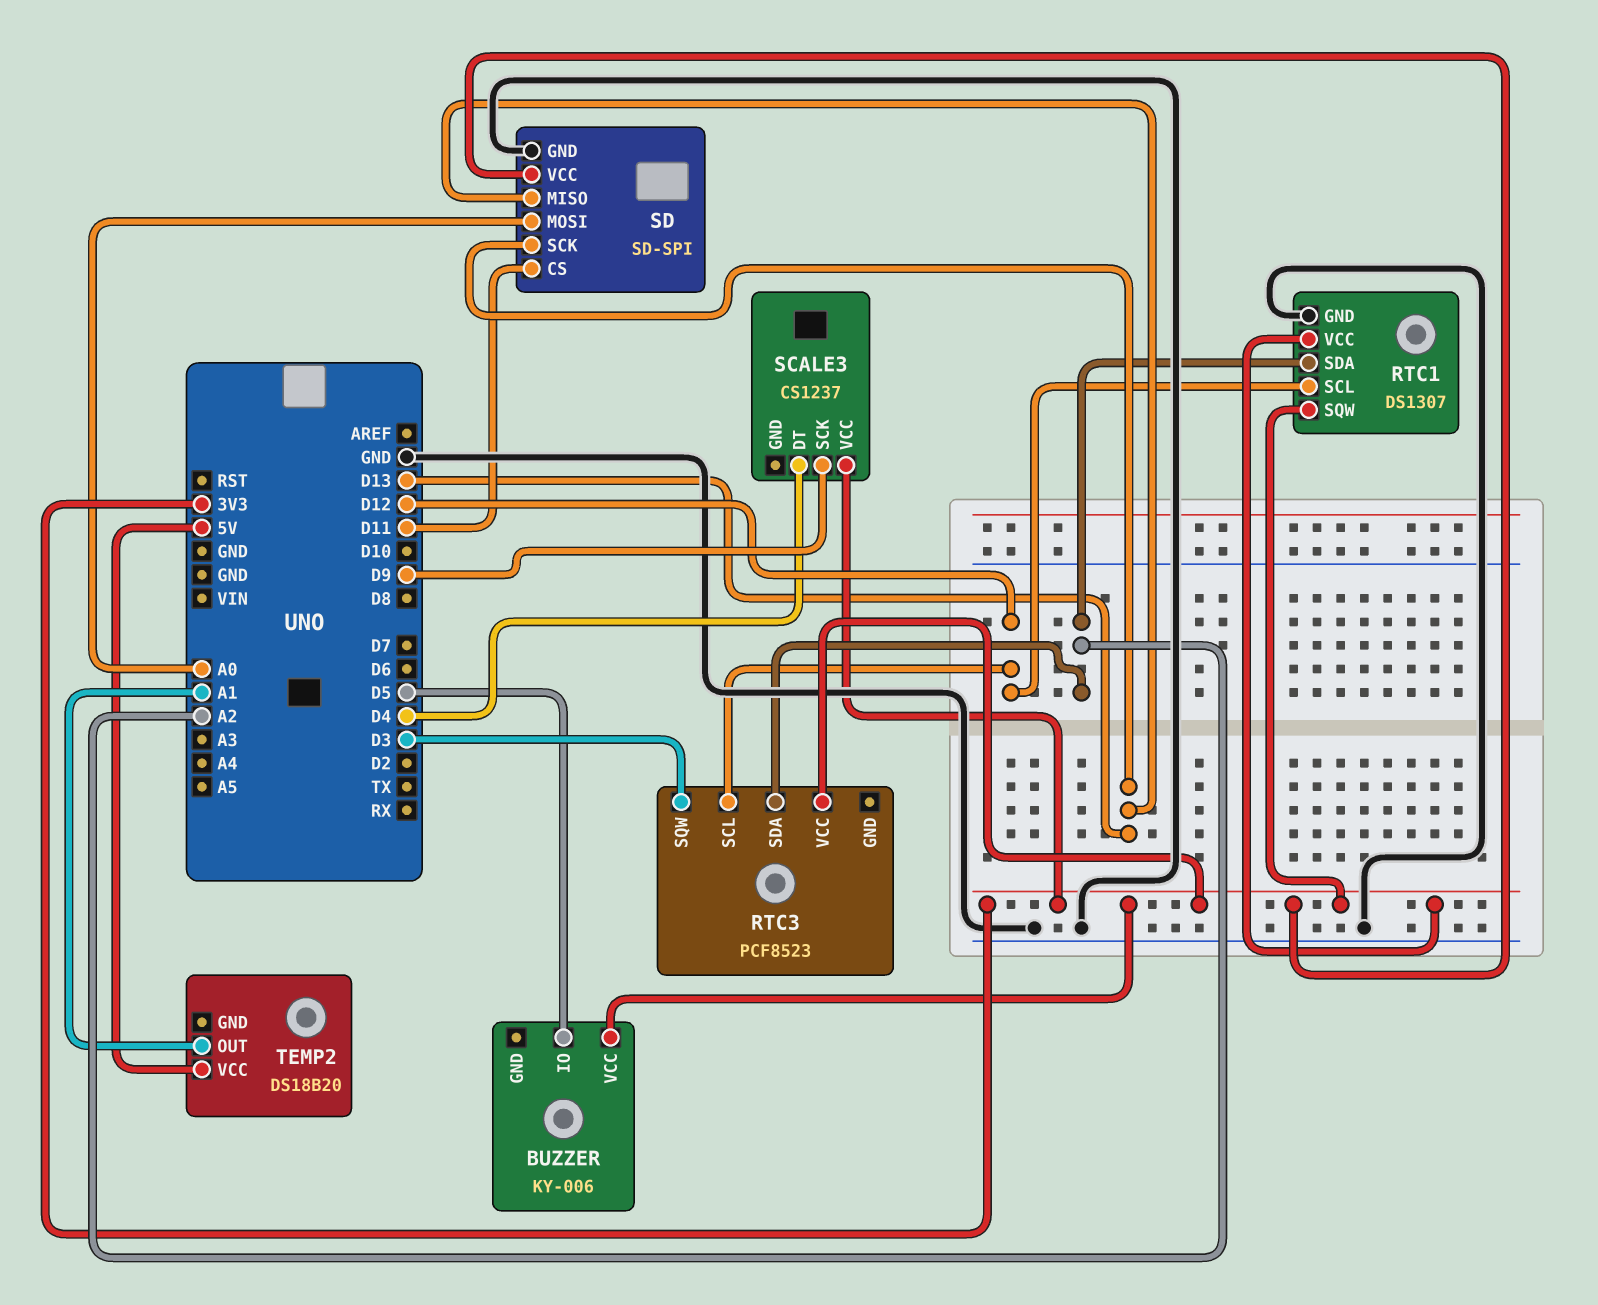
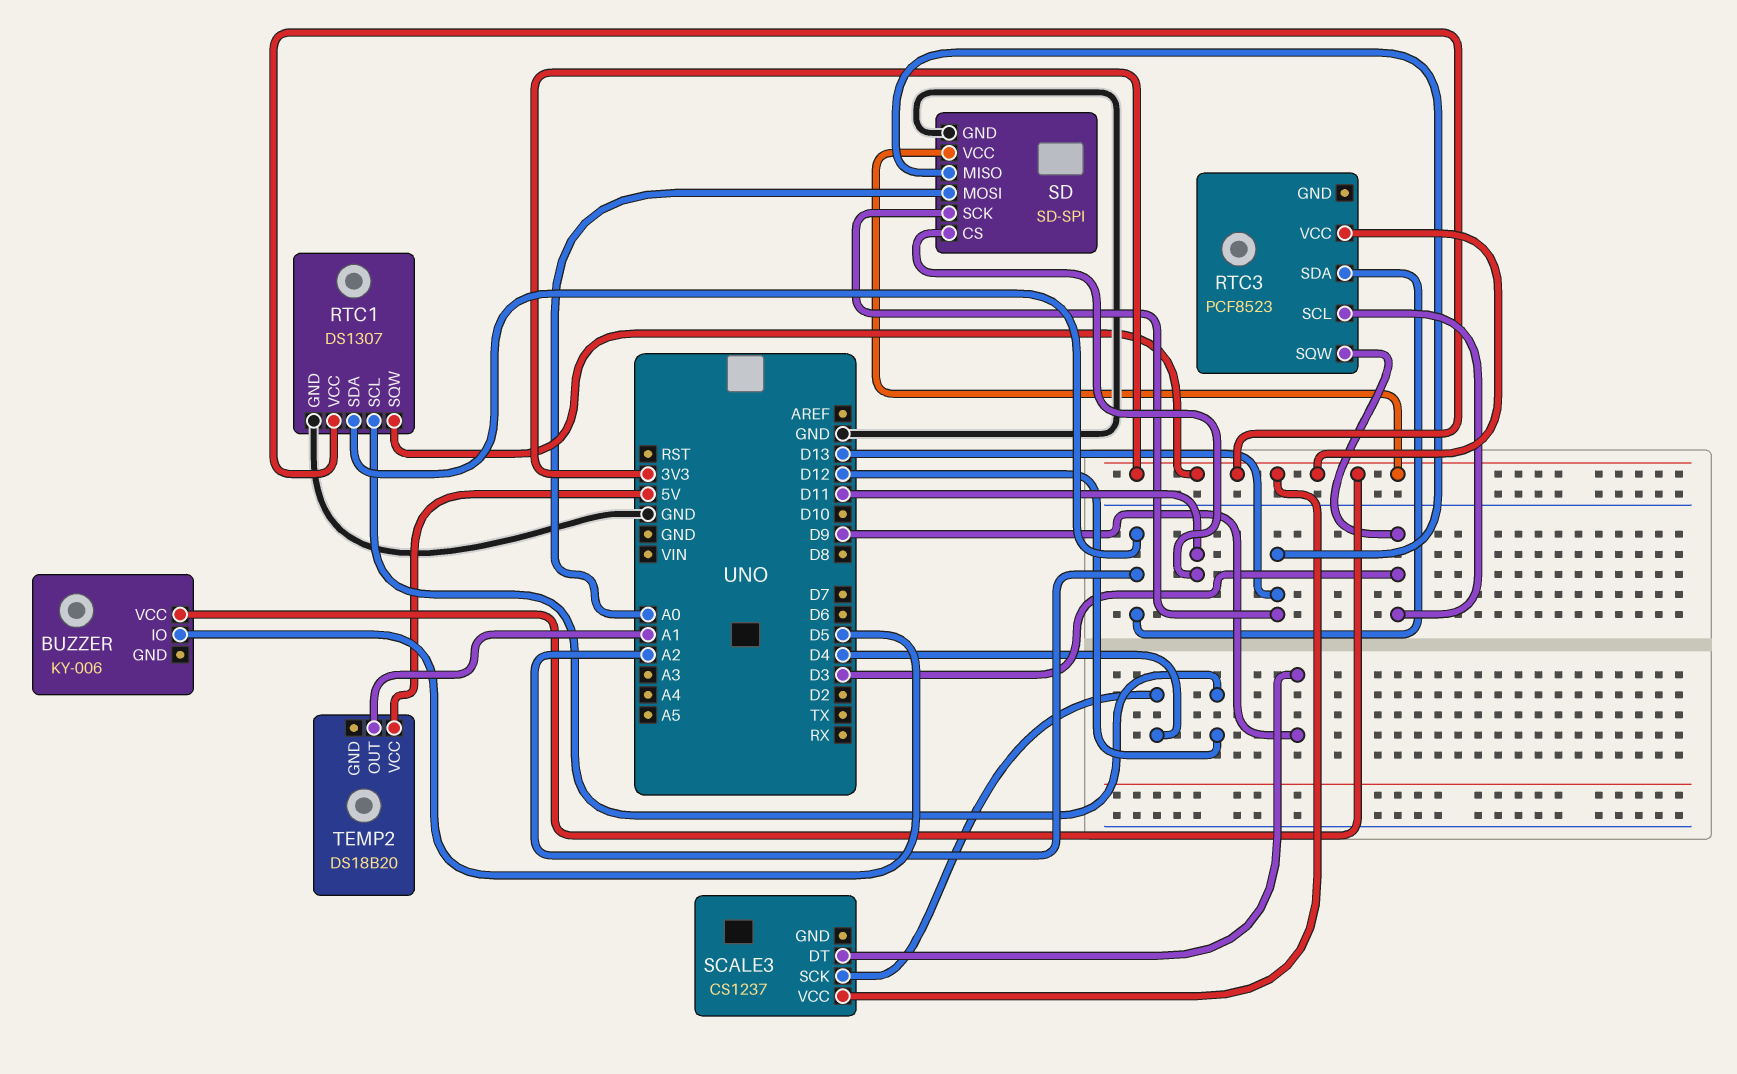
RTC3 pin SCL: D12 -> D3
SCALE3 pin DT: D4 -> D9
SCALE3 pin SCK: D9 -> D4

